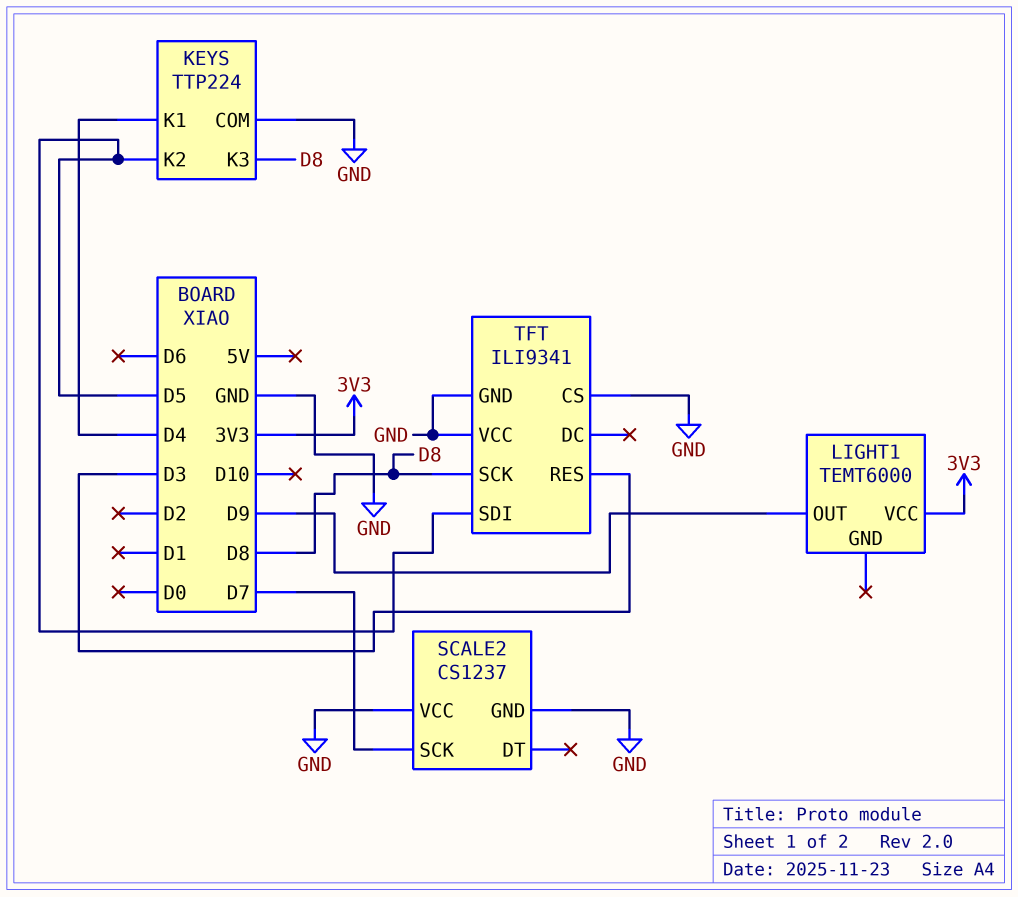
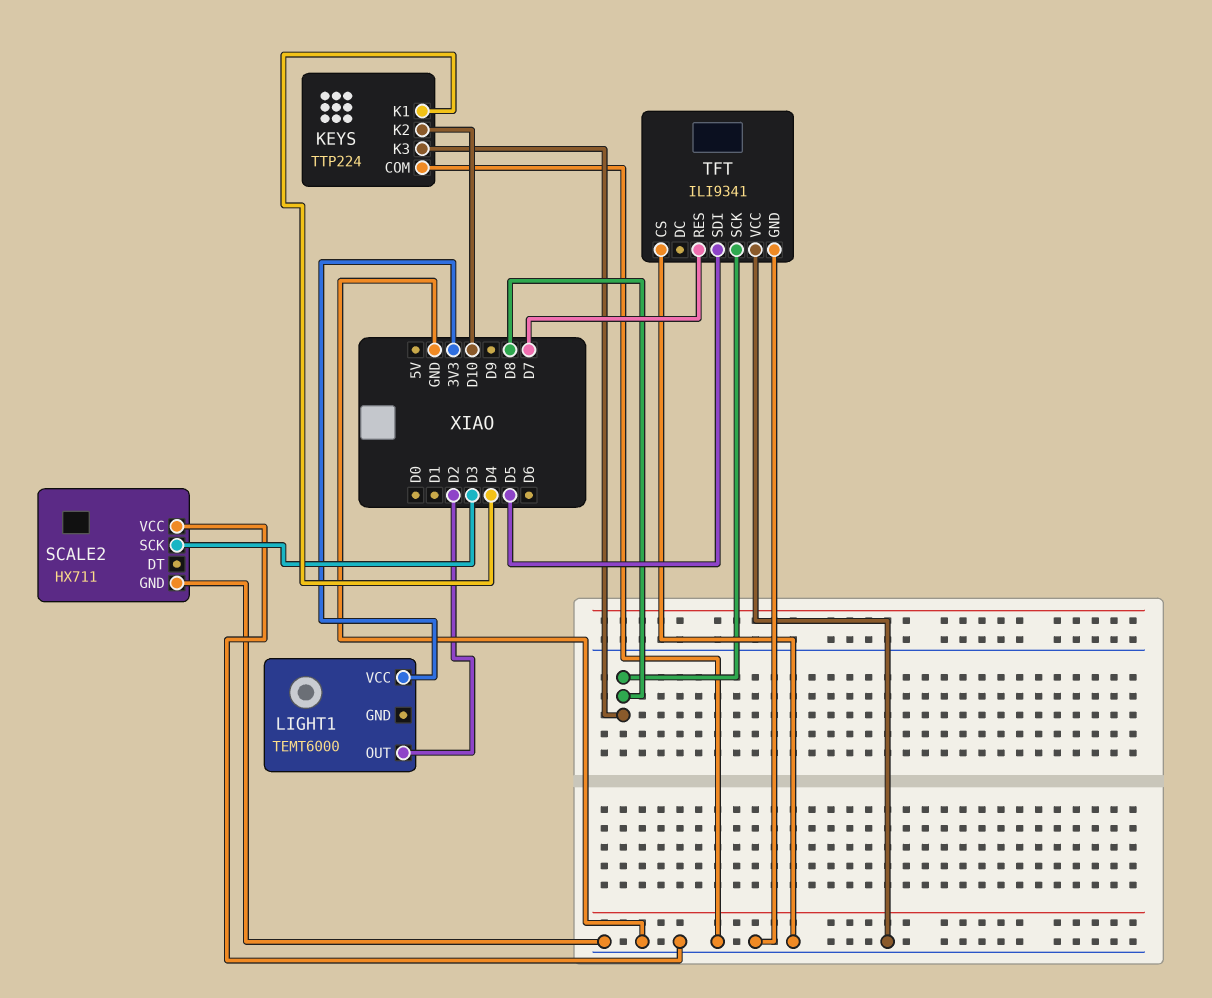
KEYS pin K2: D5 -> D10
LIGHT1 pin OUT: D9 -> D2
SCALE2: CS1237 -> HX711
SCALE2 pin SCK: D7 -> D3
TFT pin RES: D3 -> D7

